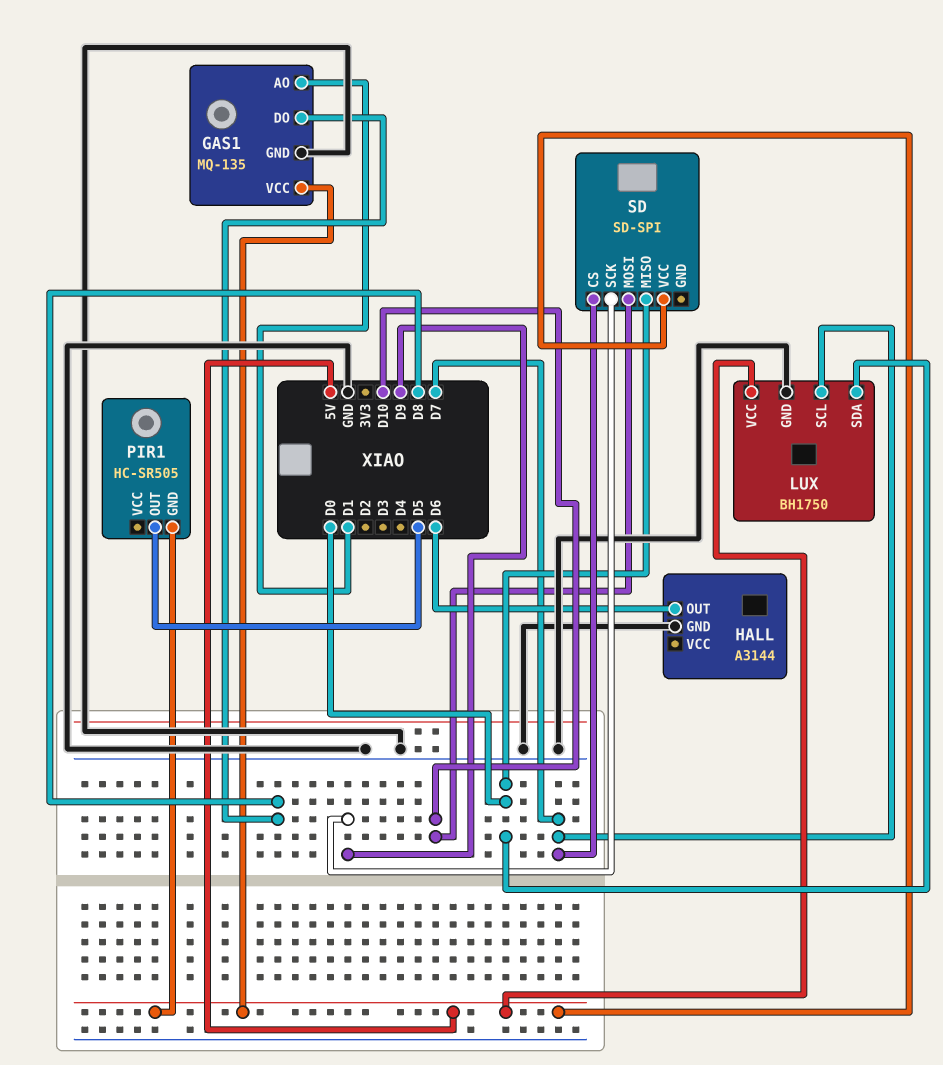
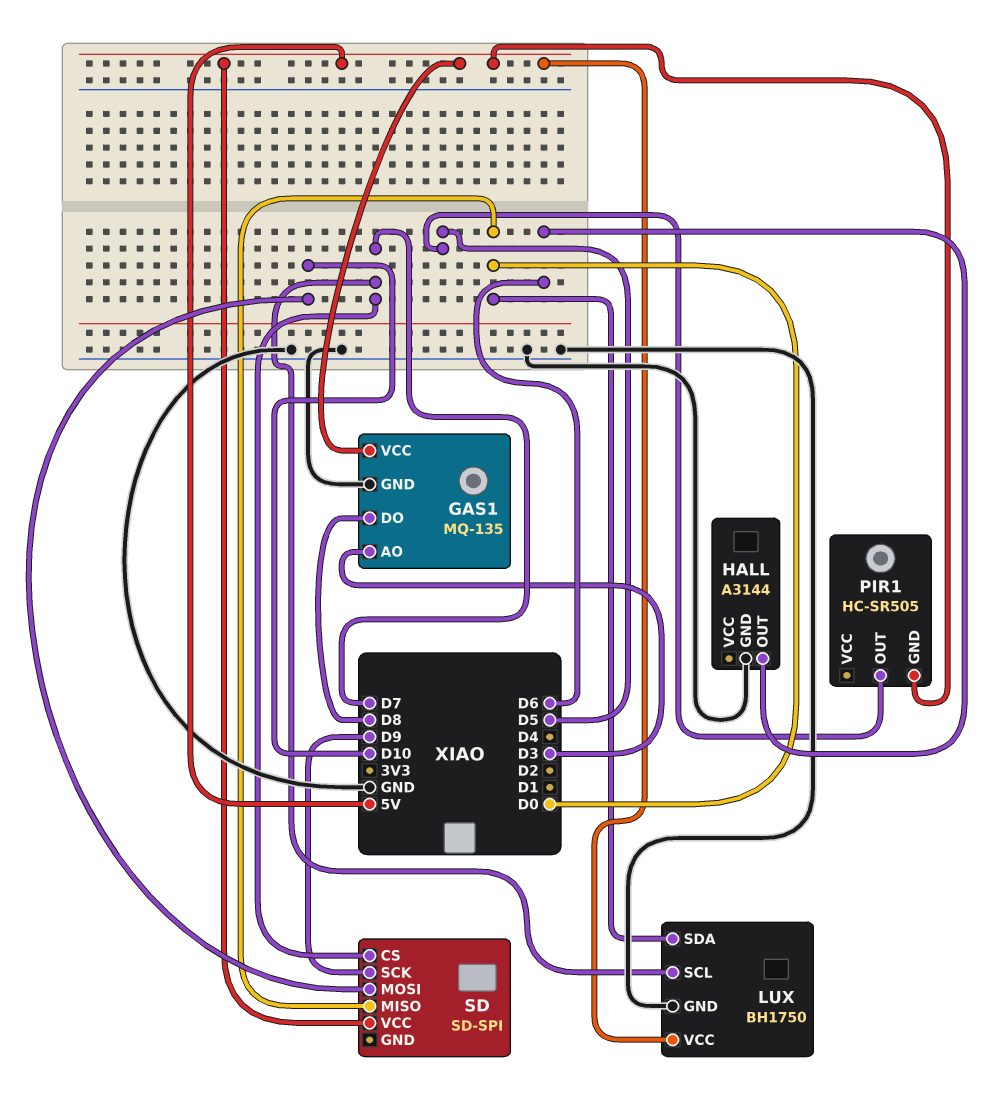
GAS1 pin AO: D1 -> D3

